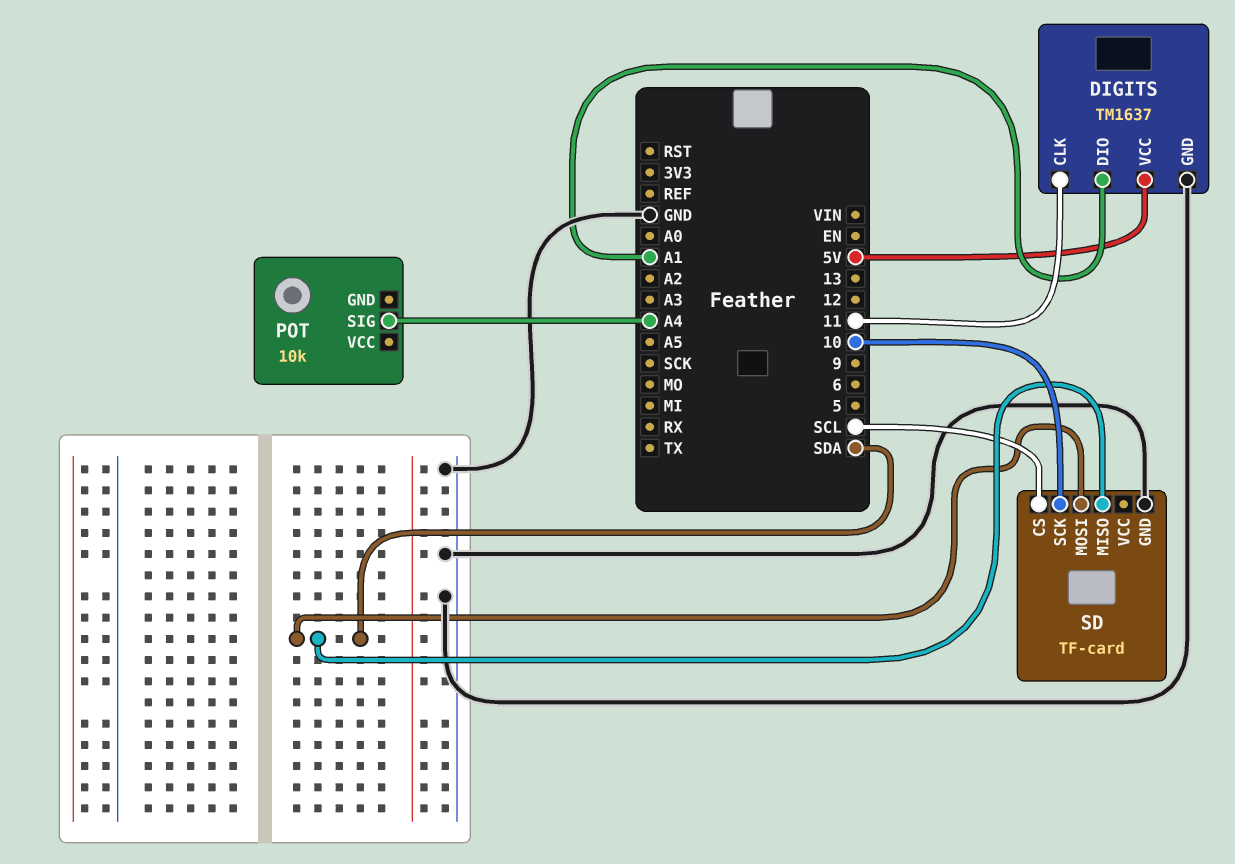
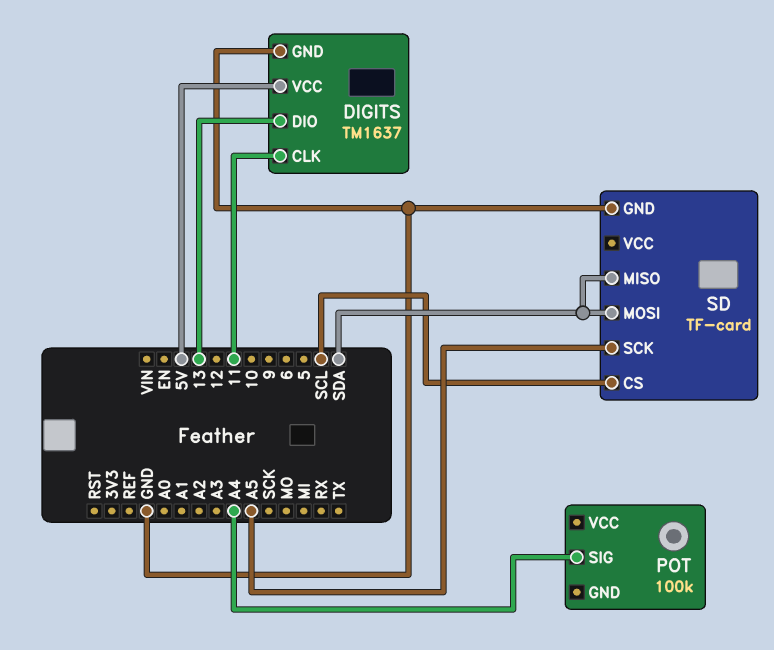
DIGITS pin DIO: A1 -> 13
POT: 10k -> 100k
SD pin SCK: 10 -> A5

